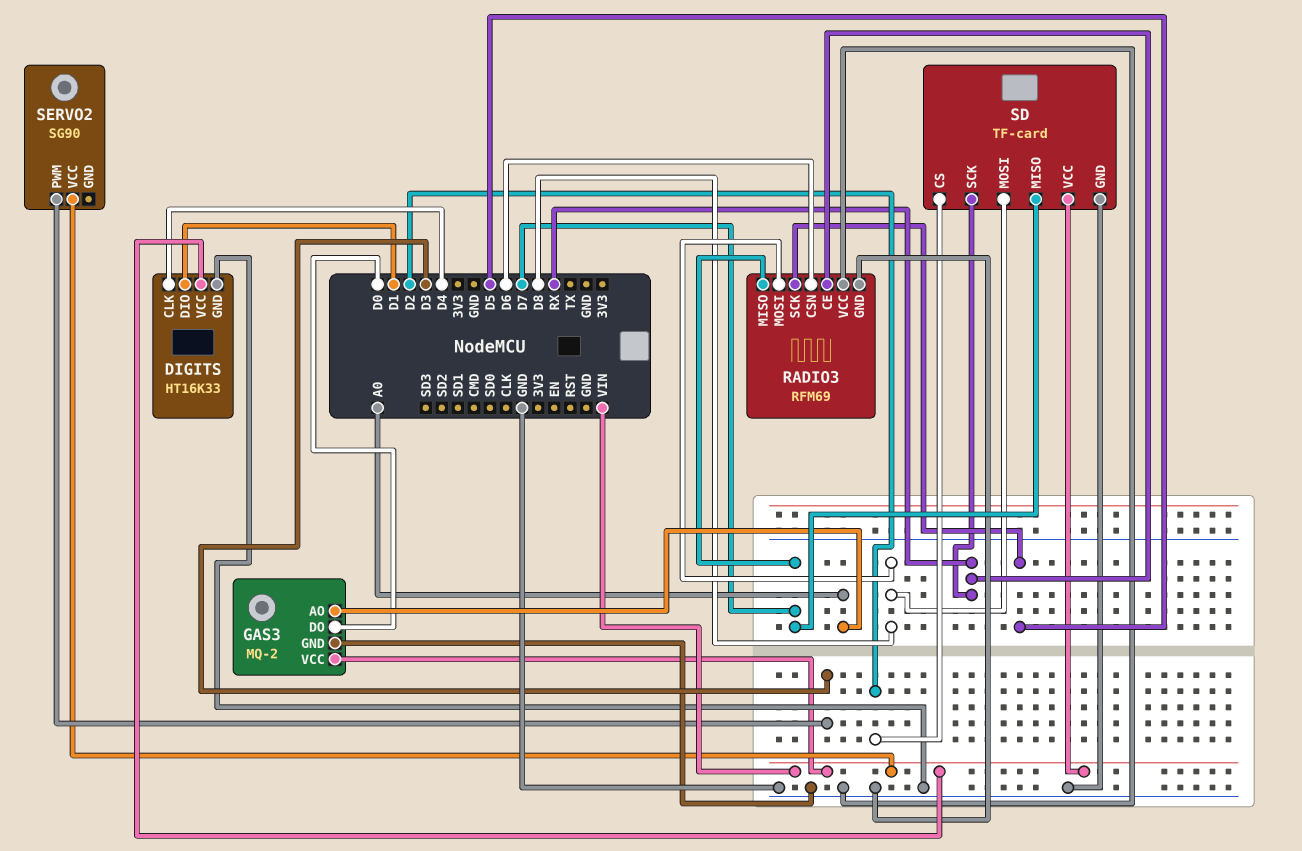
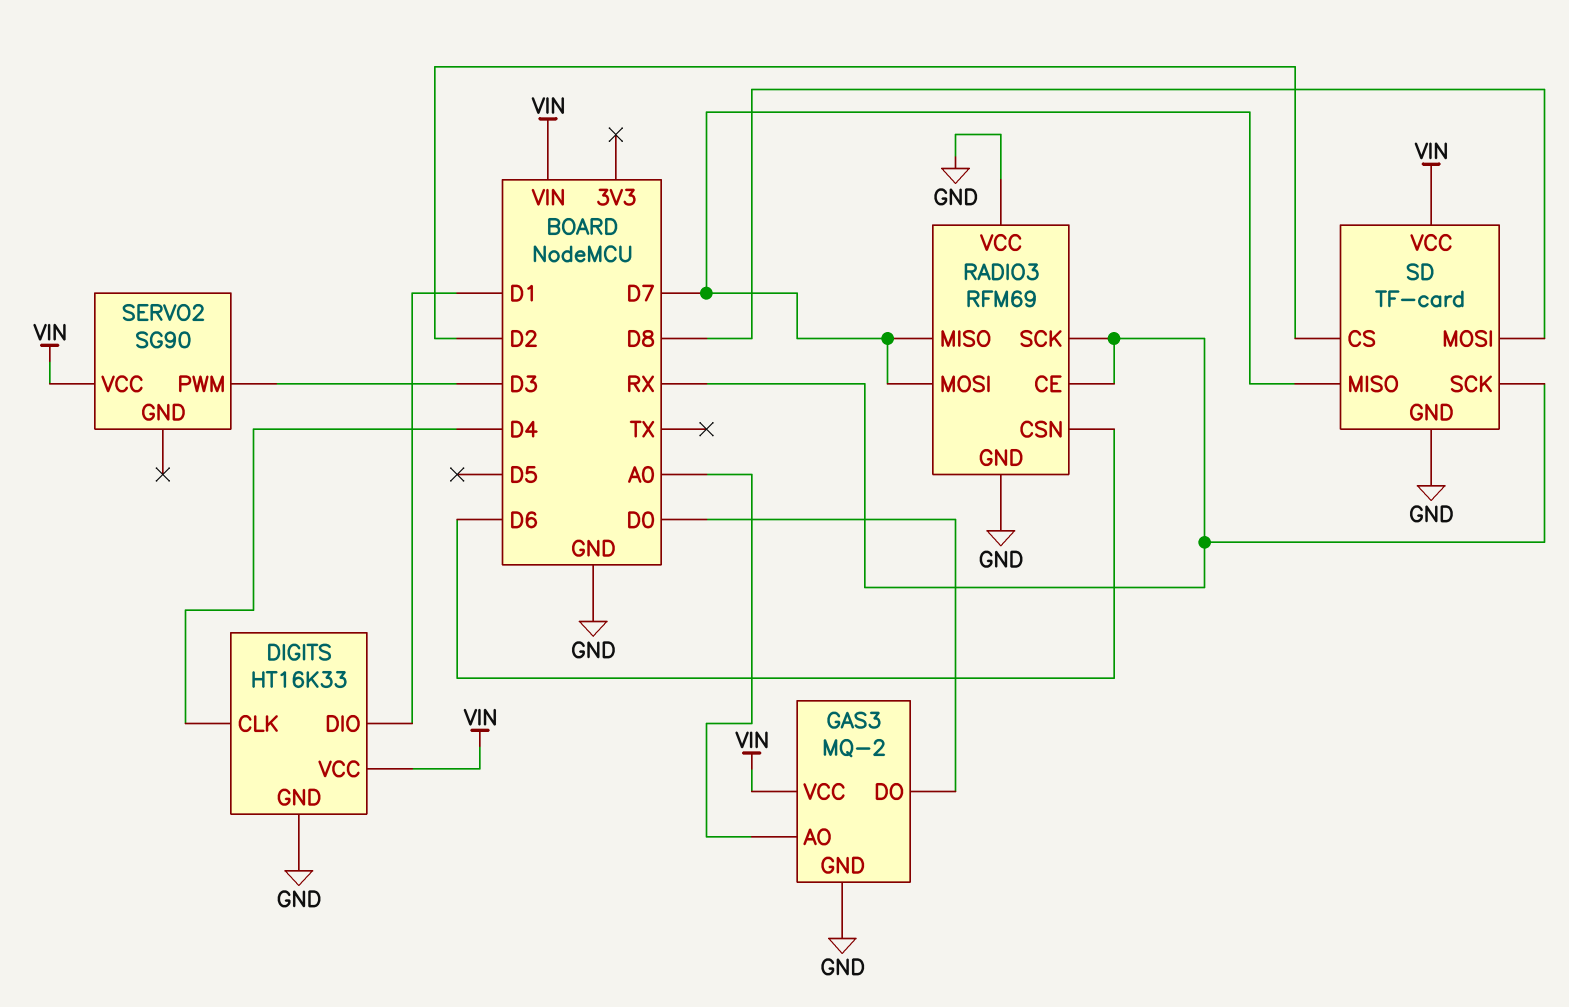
RADIO3 pin MOSI: D8 -> D7
RADIO3 pin SCK: D5 -> RX

